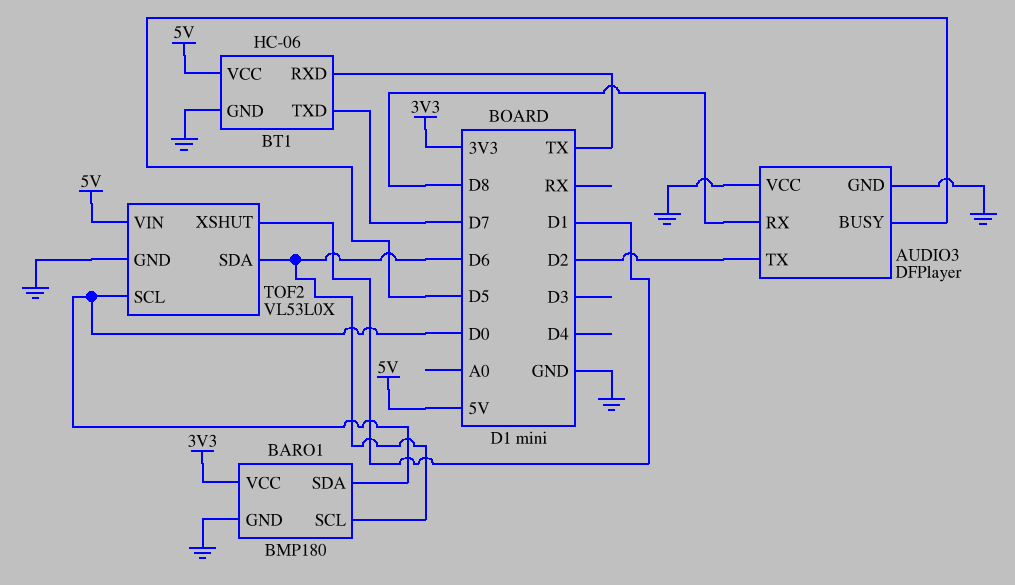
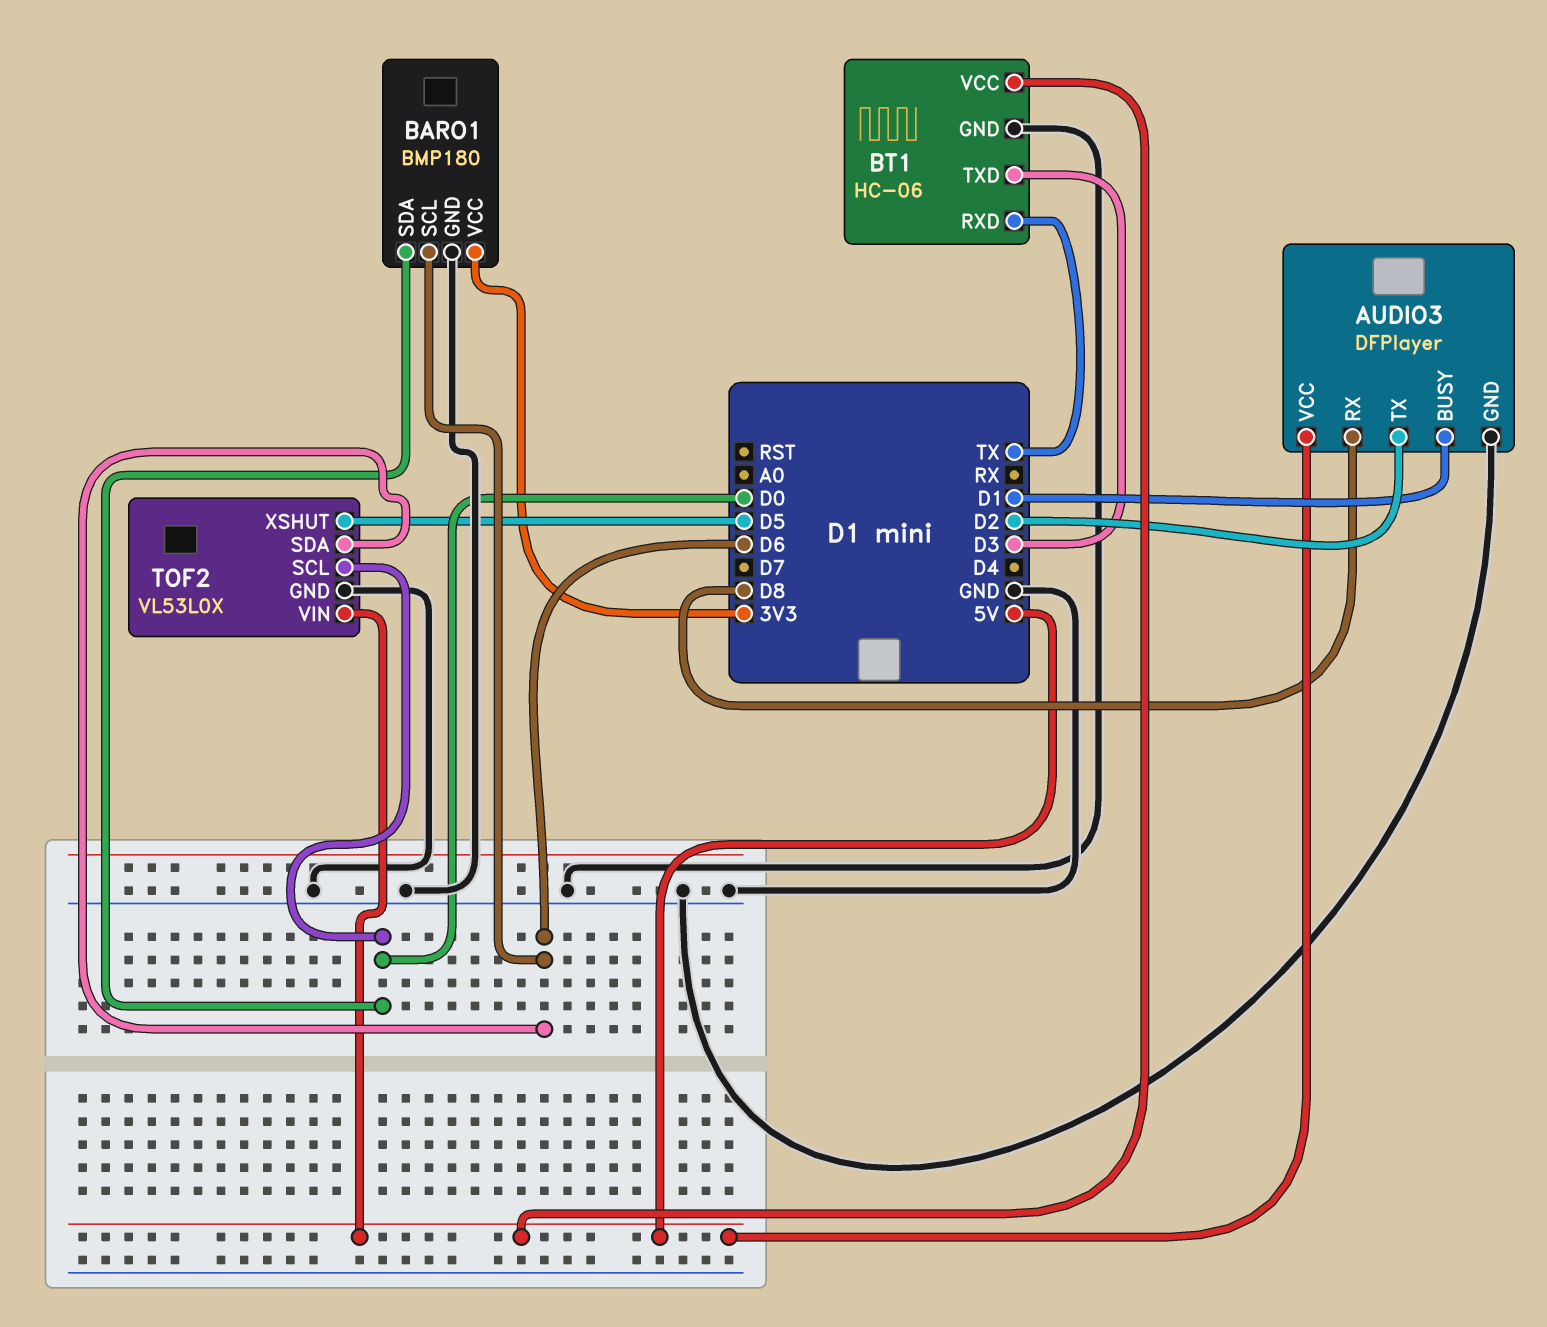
AUDIO3 pin BUSY: D5 -> D1
AUDIO3 pin VCC: GND -> 5V
BT1 pin TXD: D7 -> D3
TOF2 pin XSHUT: D1 -> D5

